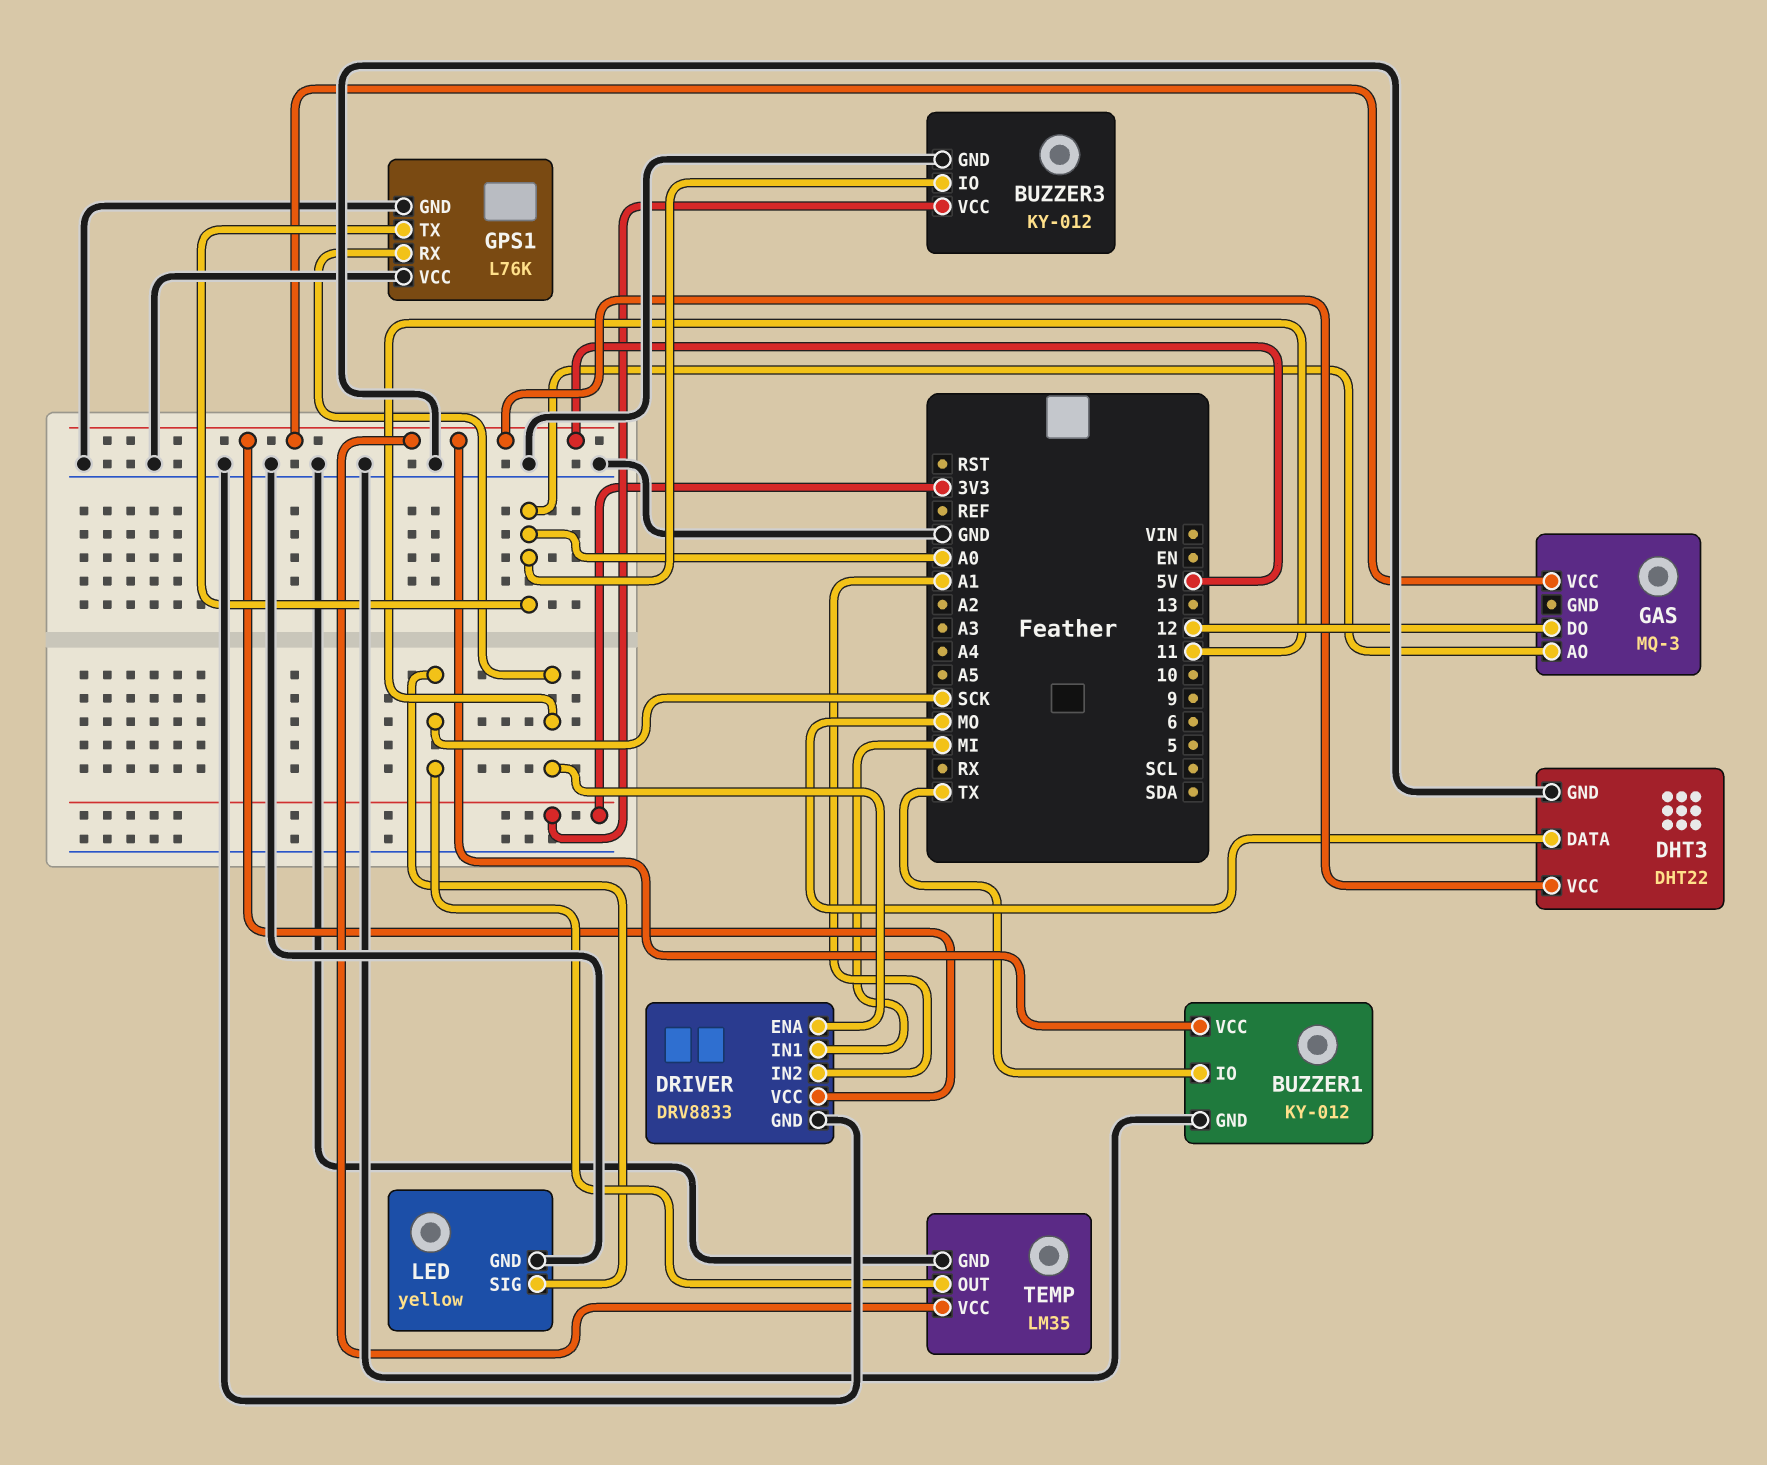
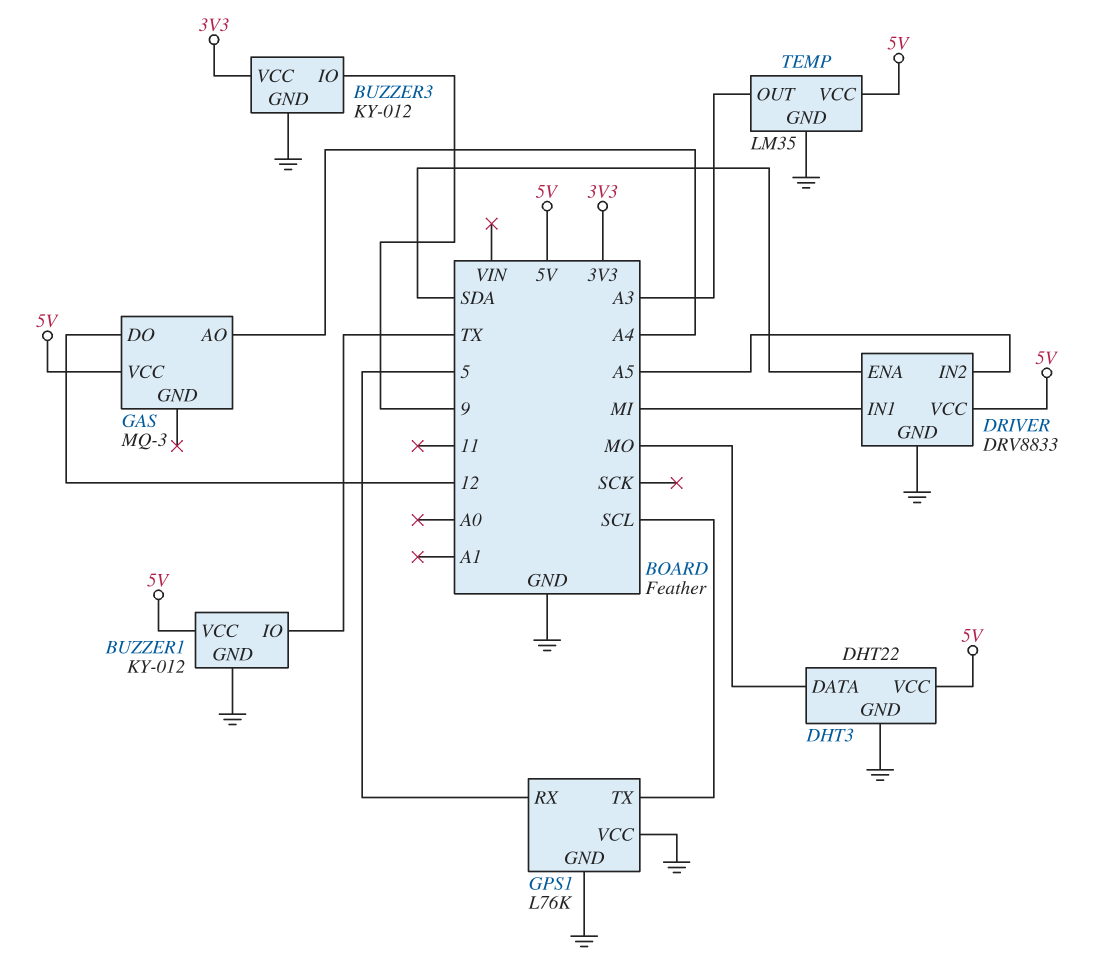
BUZZER3 pin IO: A0 -> 9
DRIVER pin ENA: 11 -> SDA
DRIVER pin IN2: A1 -> A5
GAS pin AO: A0 -> A4
GPS1 pin RX: 11 -> 5
GPS1 pin TX: A0 -> SCL
LED: yellow -> none
LED pin GND: GND -> none
LED pin SIG: SCK -> none
TEMP pin OUT: SCK -> A3

